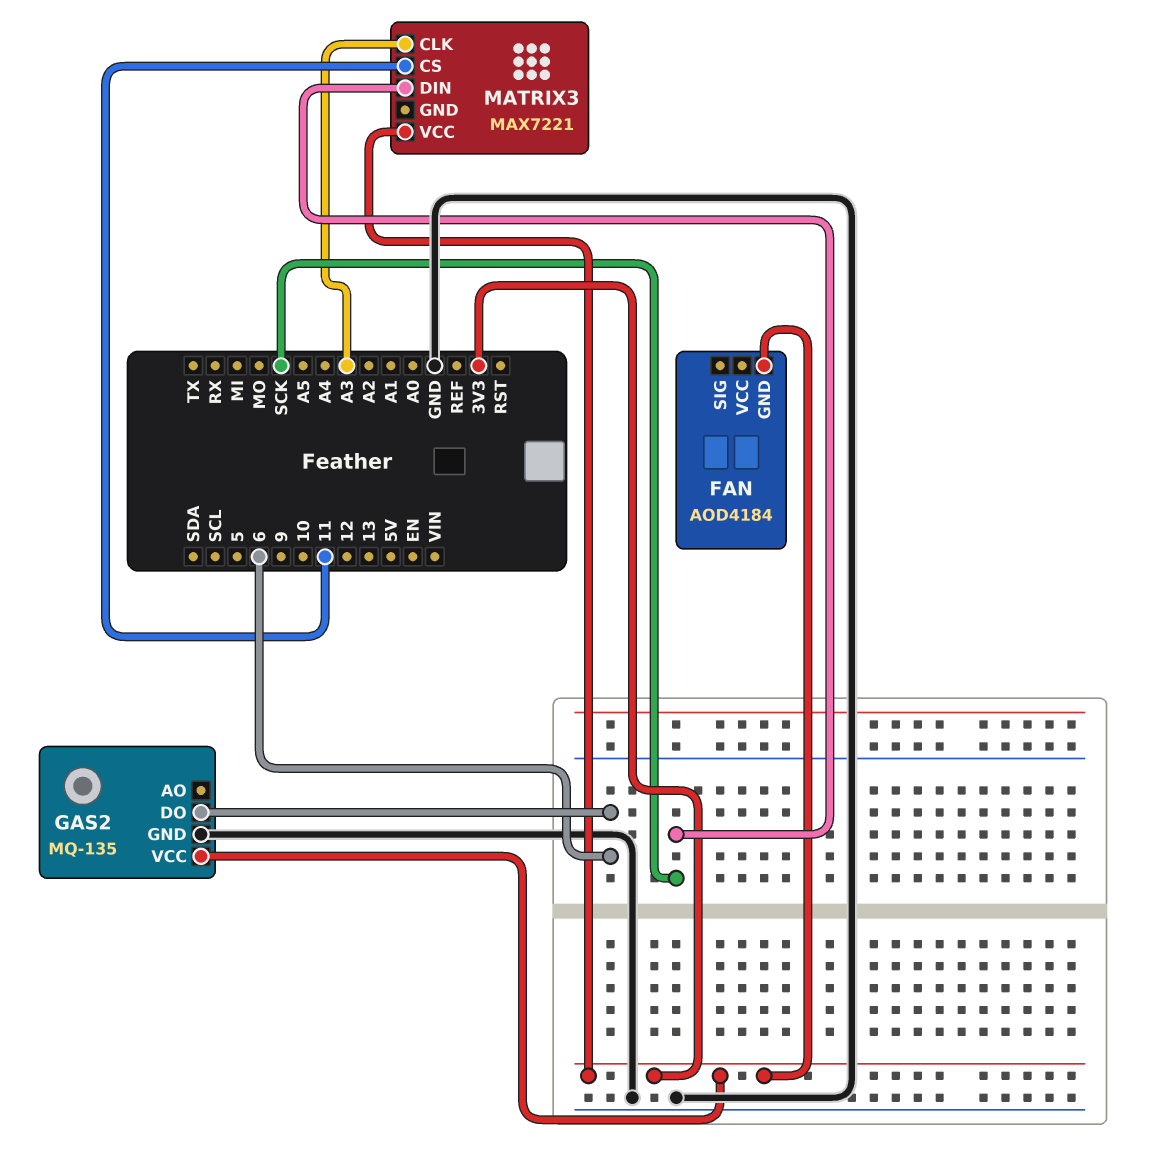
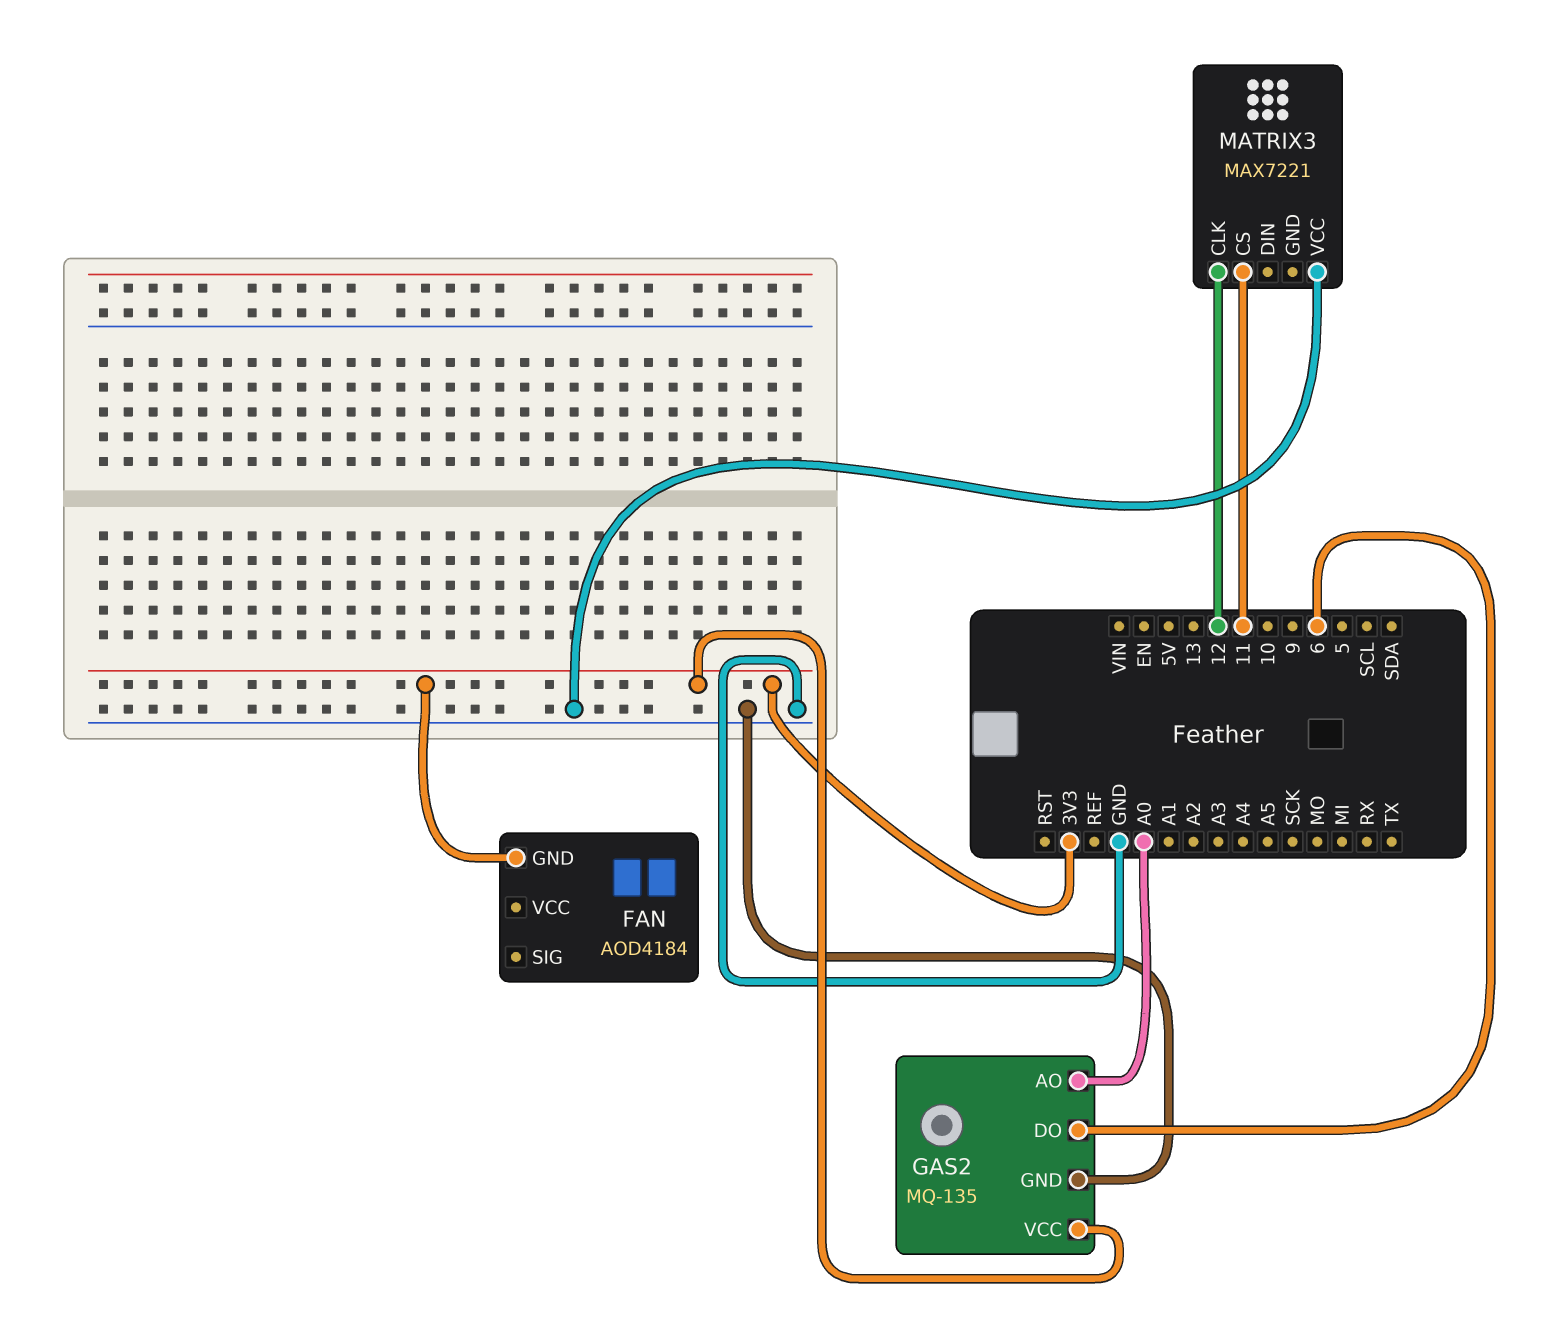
GAS2 pin AO: none -> A0
MATRIX3 pin CLK: A3 -> 12
MATRIX3 pin DIN: SCK -> none
MATRIX3 pin VCC: 3V3 -> GND

